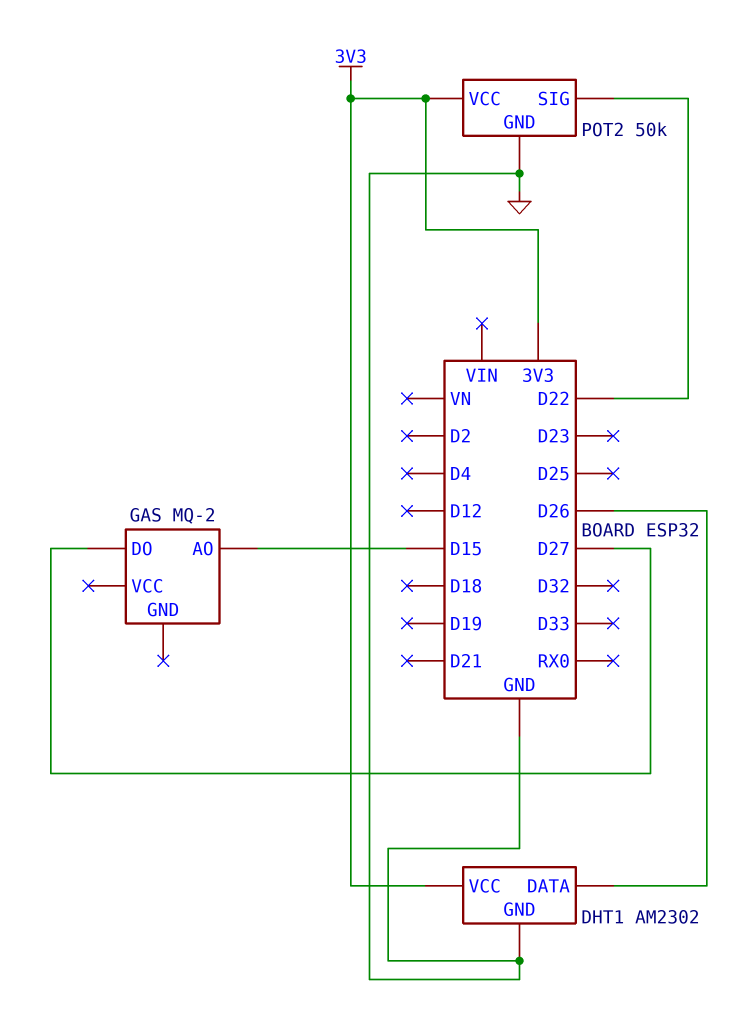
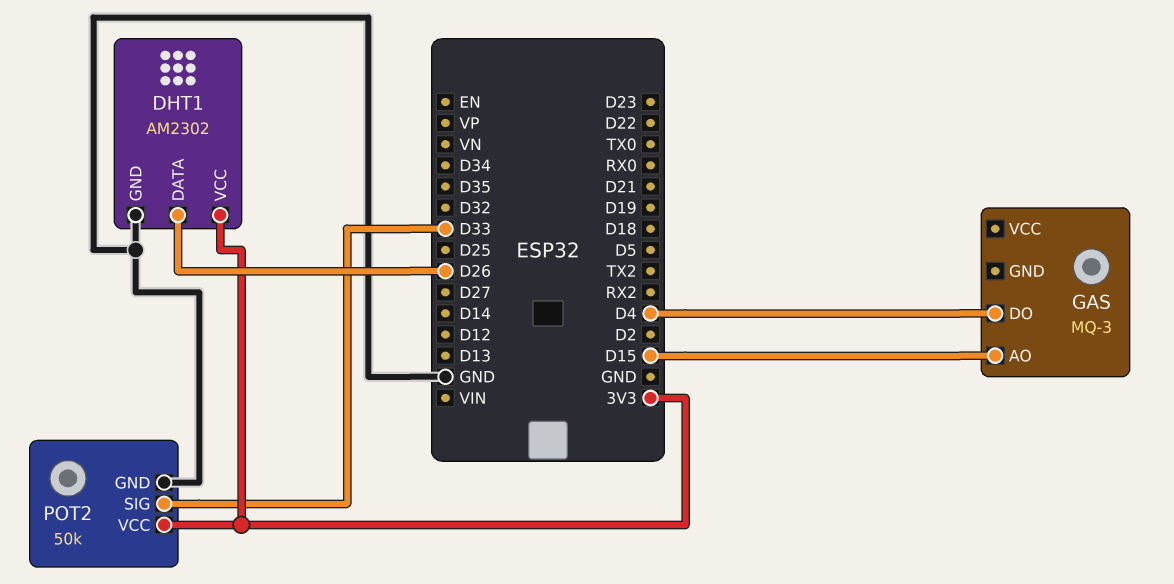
GAS: MQ-2 -> MQ-3
GAS pin DO: D27 -> D4
POT2 pin SIG: D22 -> D33

